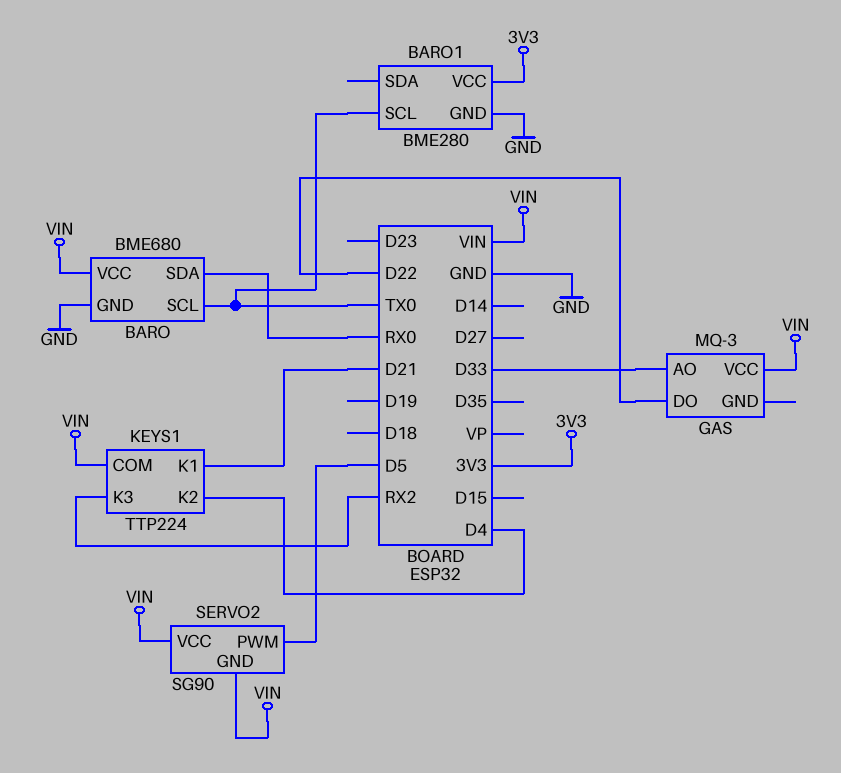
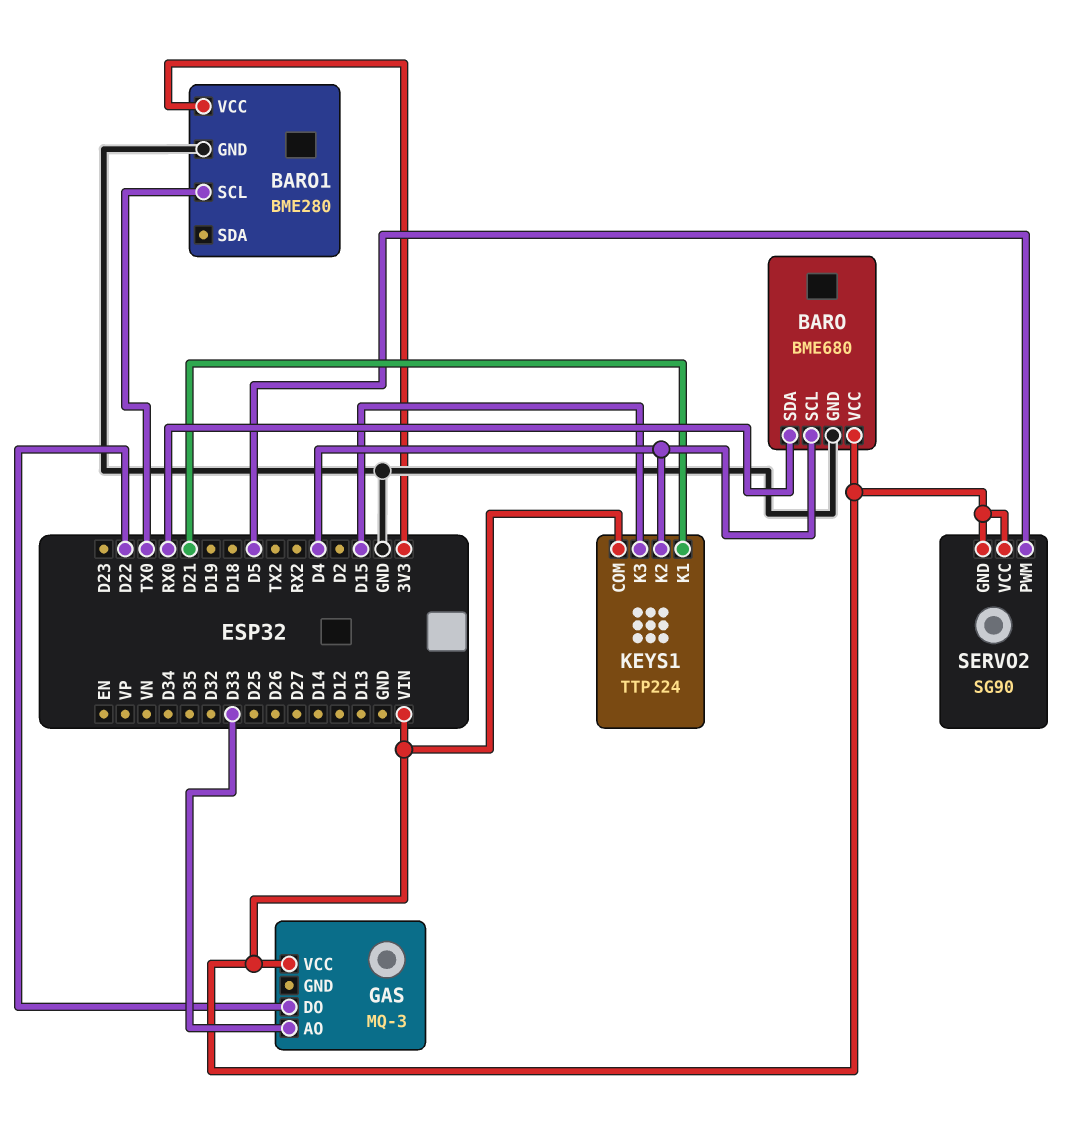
BARO pin SCL: TX0 -> D4
KEYS1 pin K3: RX2 -> D15

